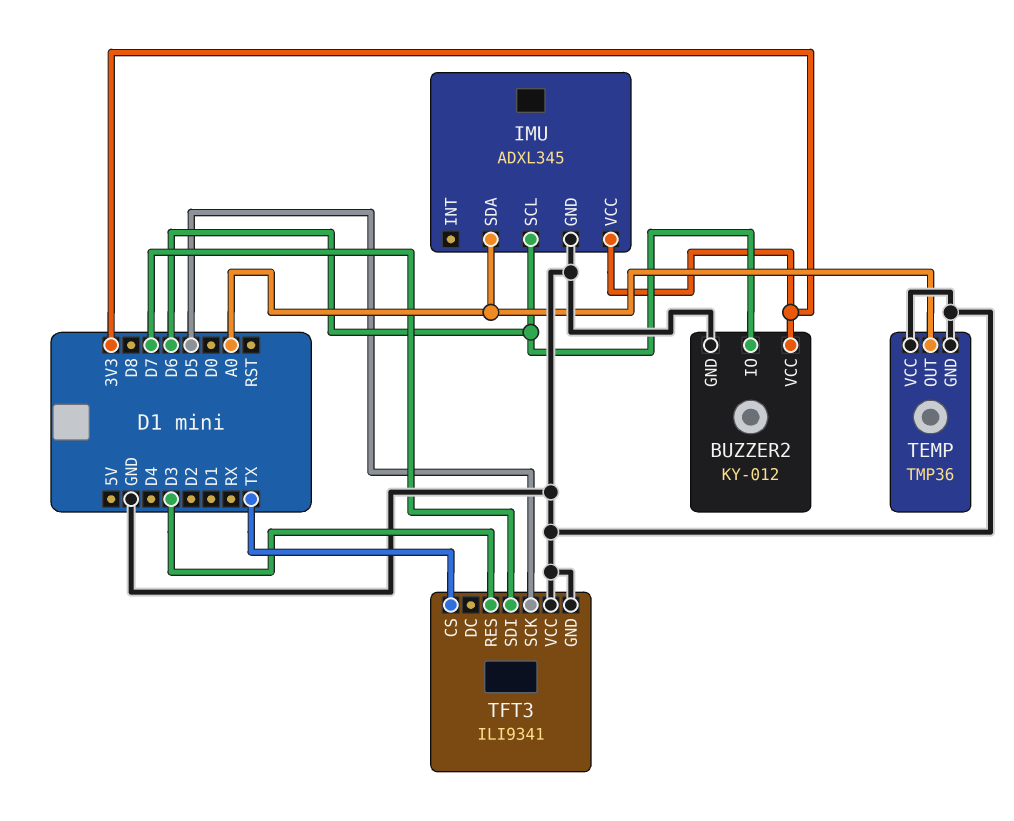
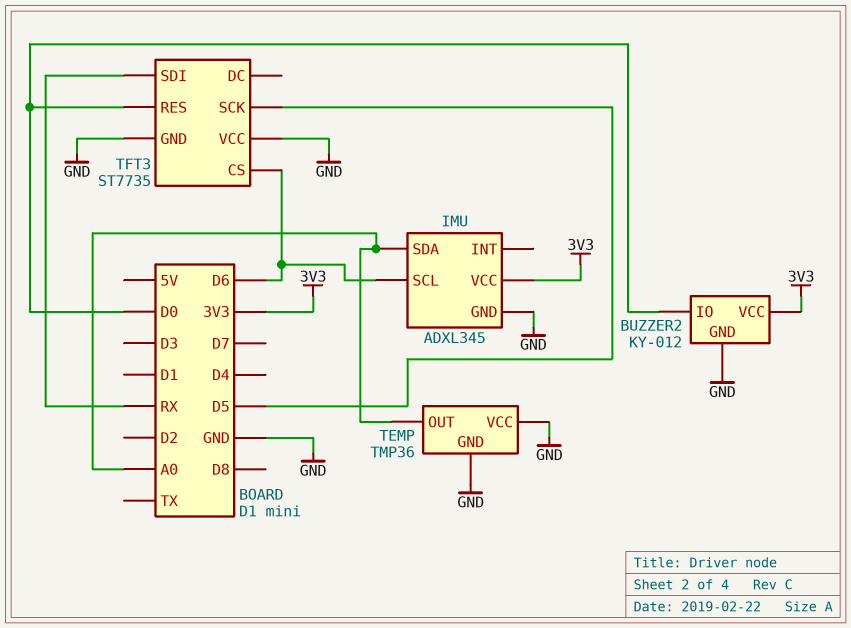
BUZZER2 pin IO: D6 -> D0
TFT3: ILI9341 -> ST7735
TFT3 pin CS: TX -> D6
TFT3 pin RES: D3 -> D0
TFT3 pin SDI: D7 -> RX

